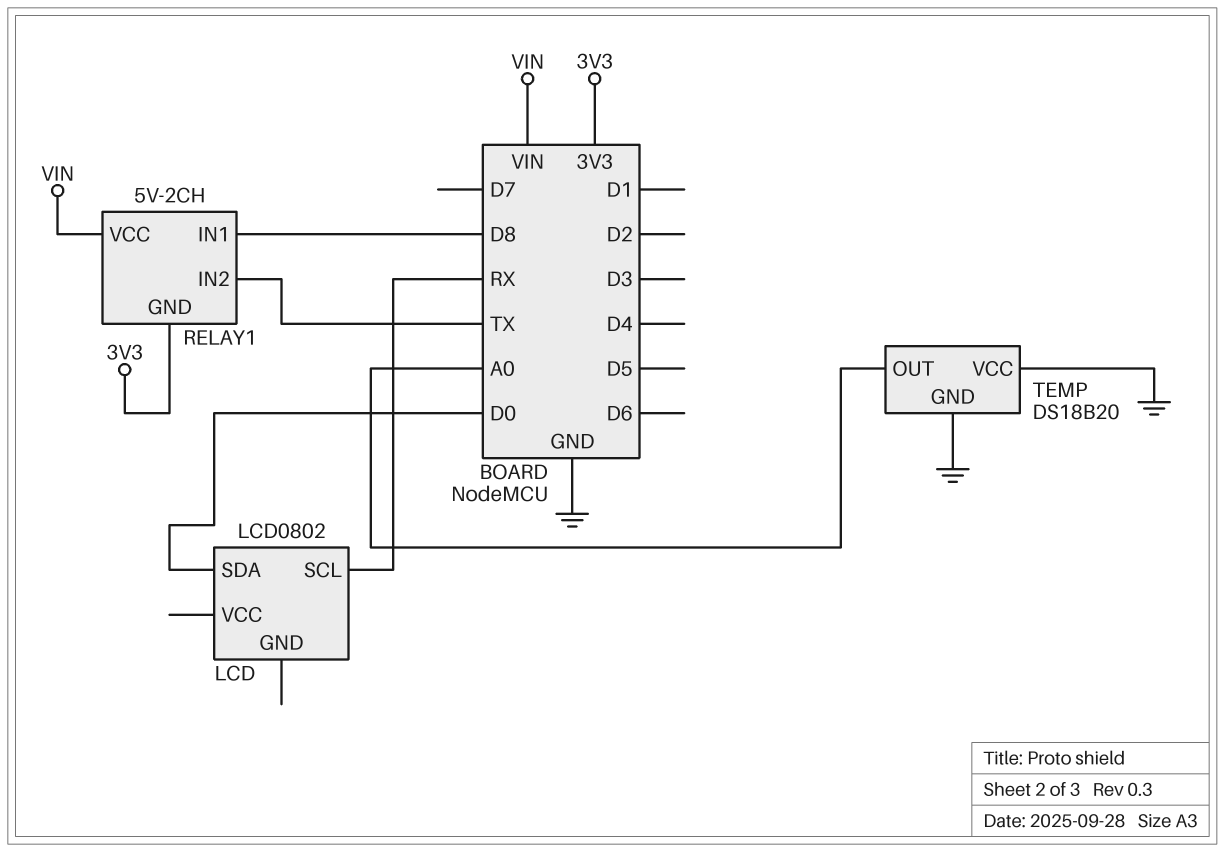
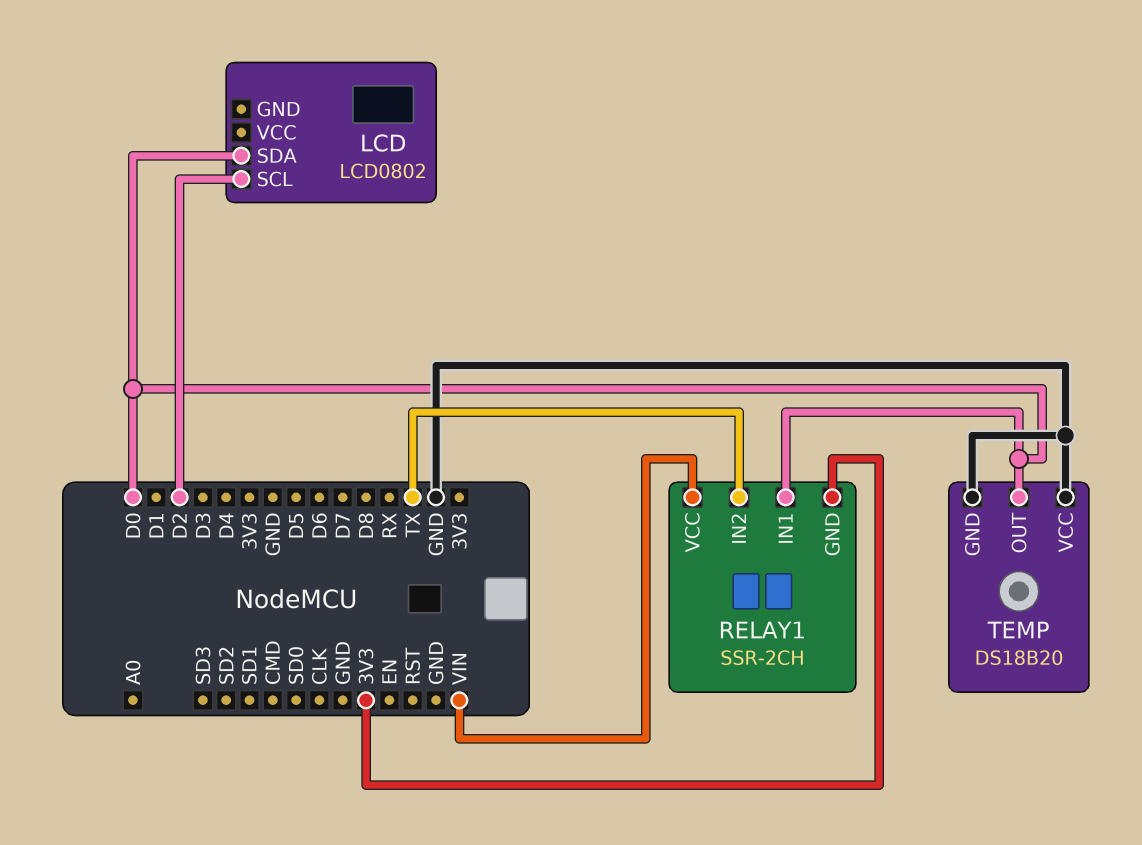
LCD pin SCL: RX -> D2
RELAY1: 5V-2CH -> SSR-2CH
RELAY1 pin IN1: D8 -> D0
TEMP pin OUT: A0 -> D0

